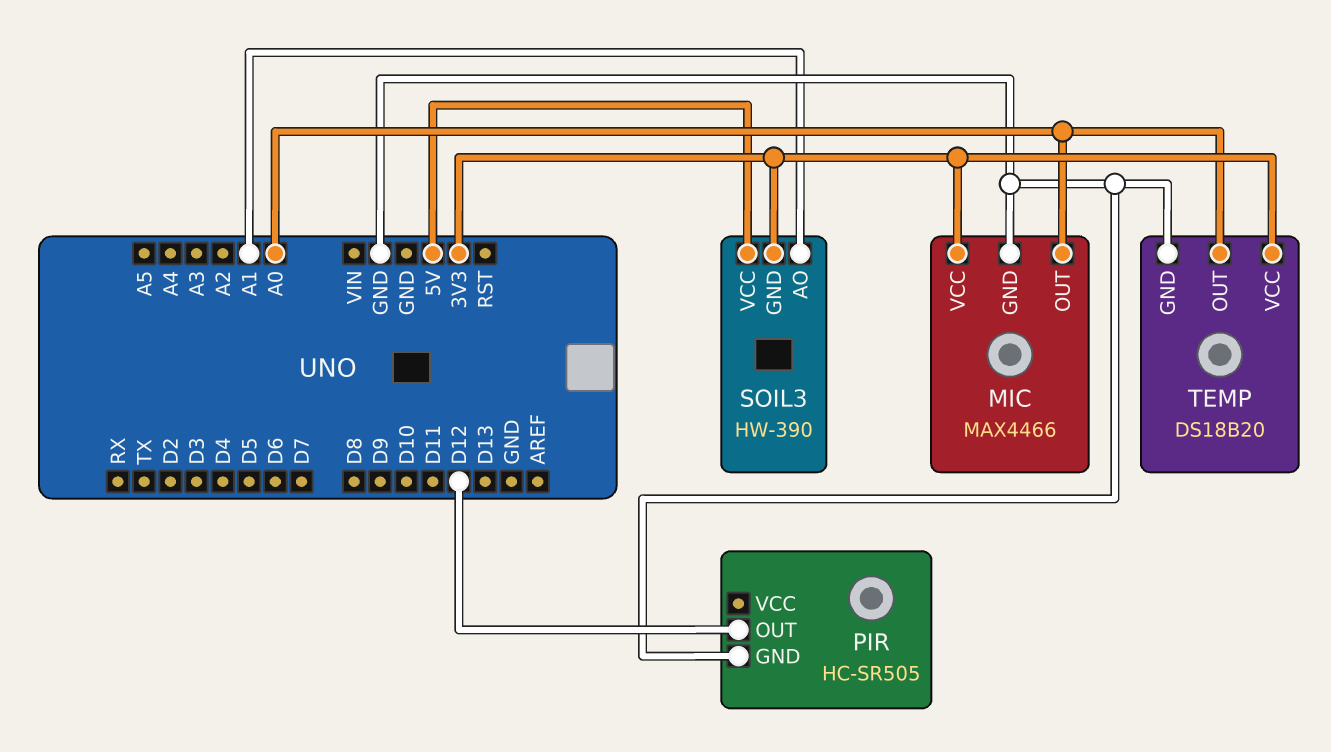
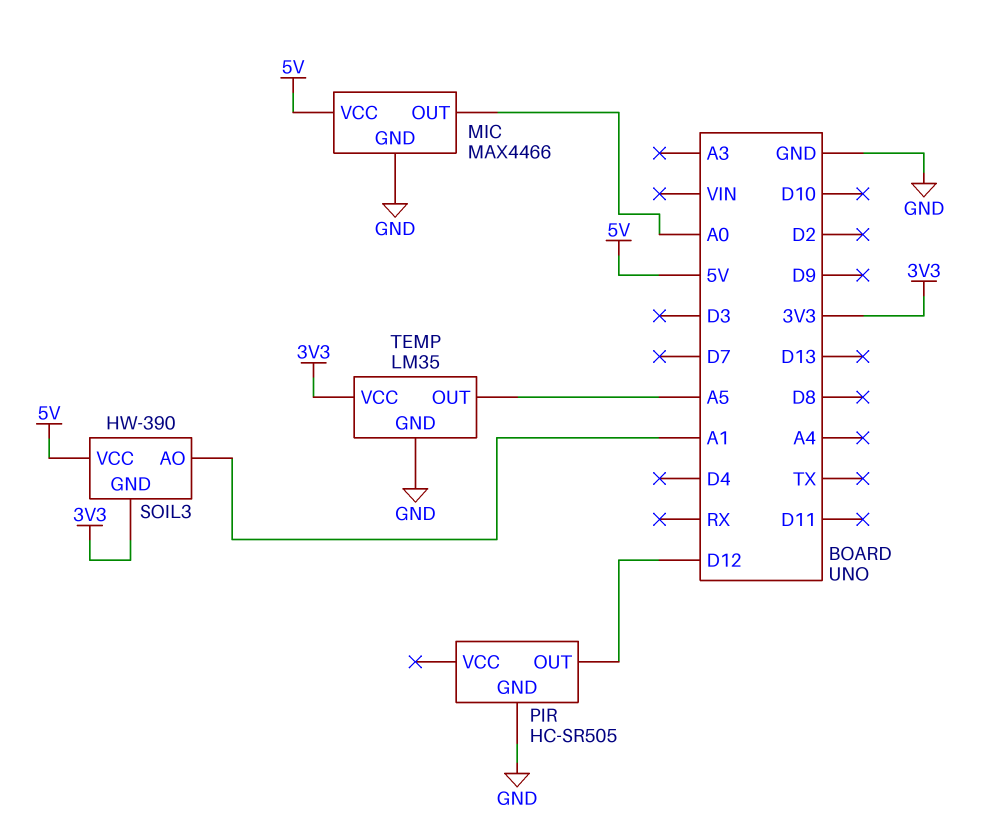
MIC pin VCC: 3V3 -> 5V
TEMP: DS18B20 -> LM35
TEMP pin OUT: A0 -> A5

